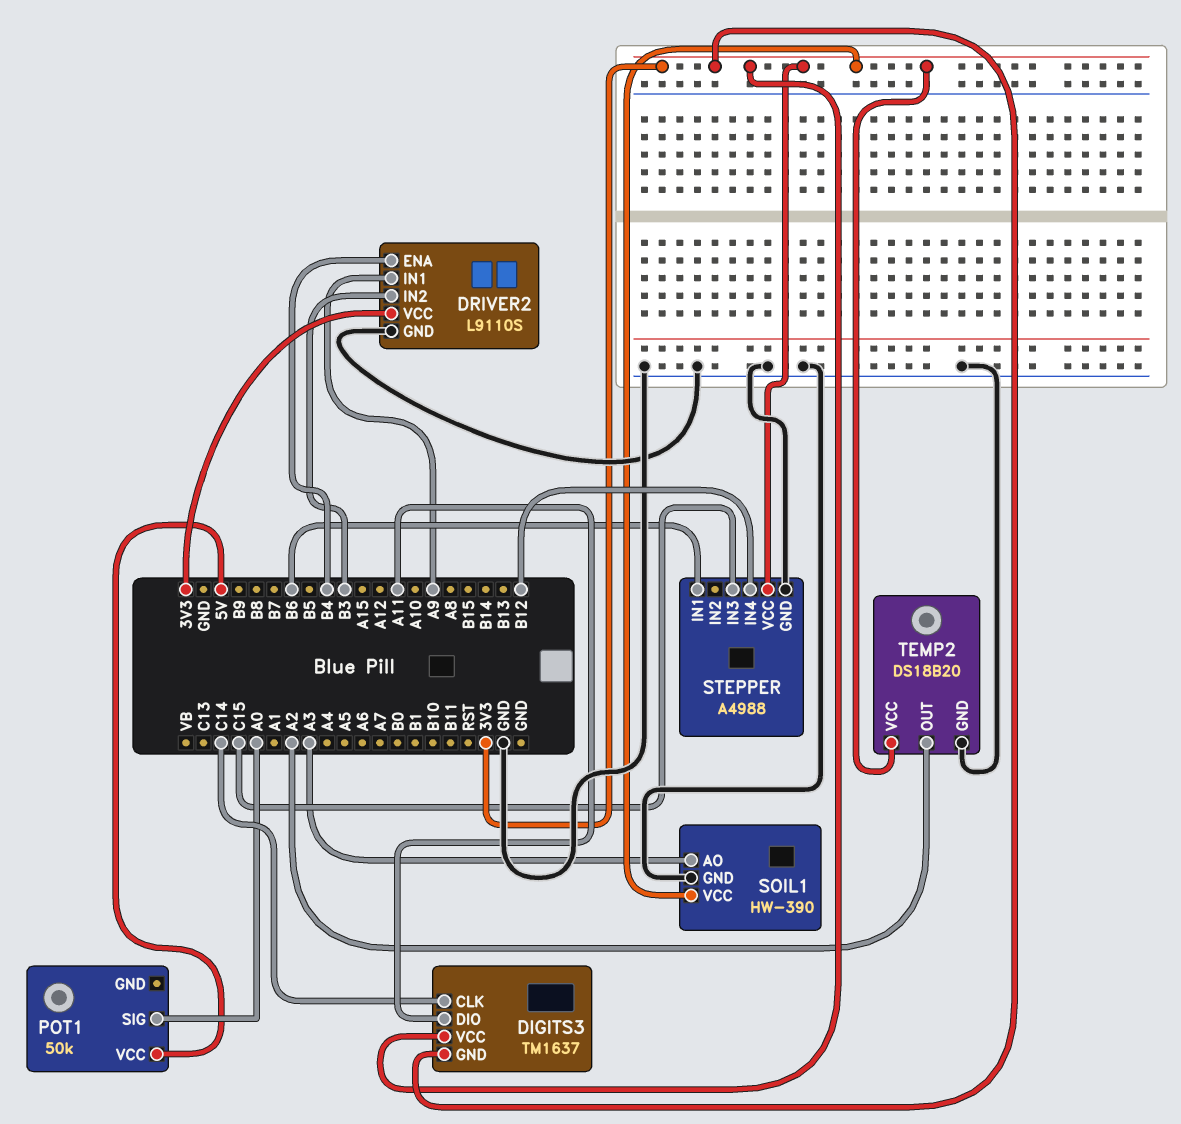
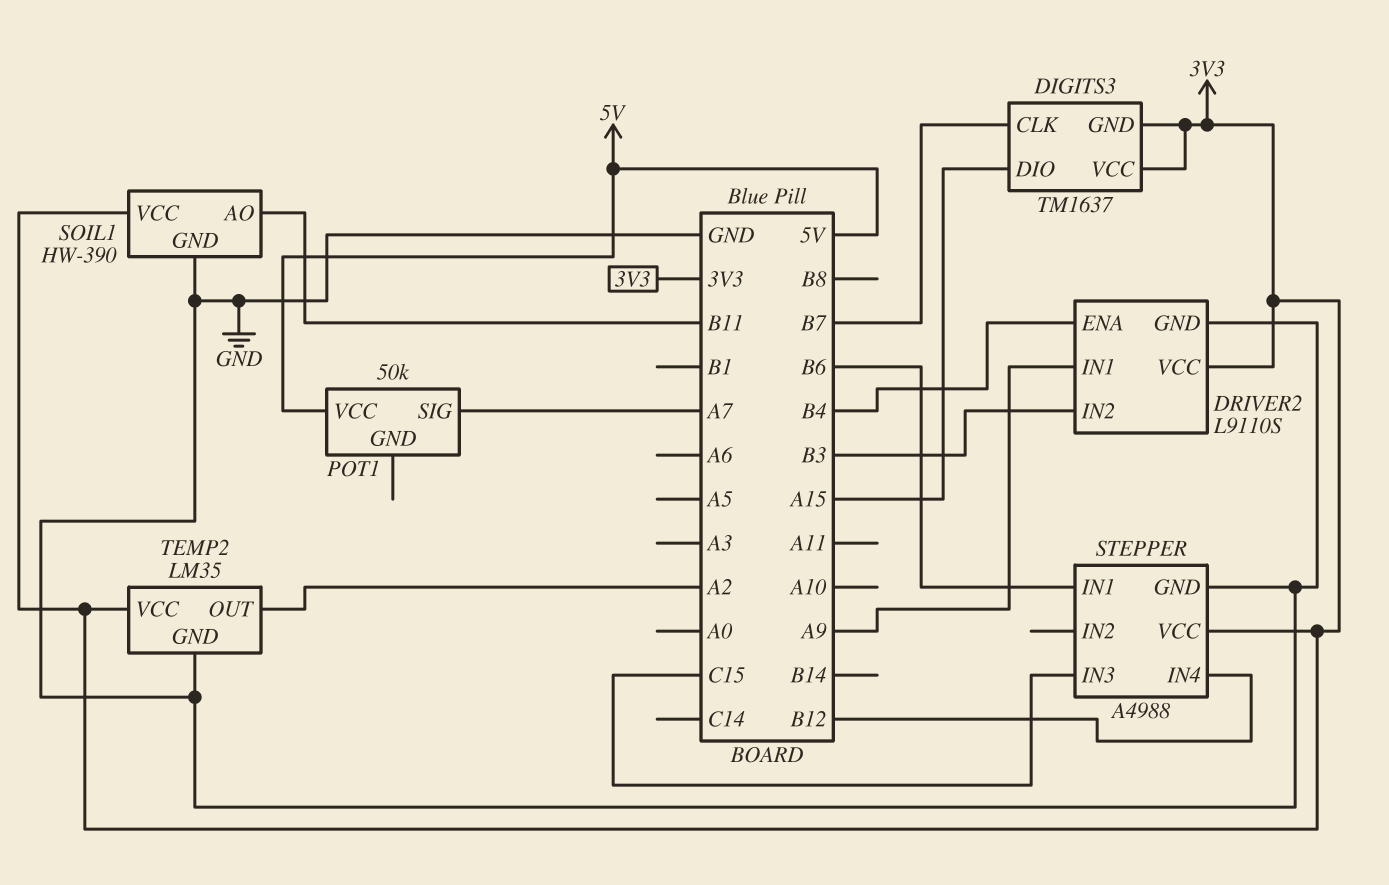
DIGITS3 pin CLK: C14 -> B7
DIGITS3 pin DIO: A11 -> A15
POT1 pin SIG: A0 -> A7
SOIL1 pin AO: A3 -> B11
TEMP2: DS18B20 -> LM35

